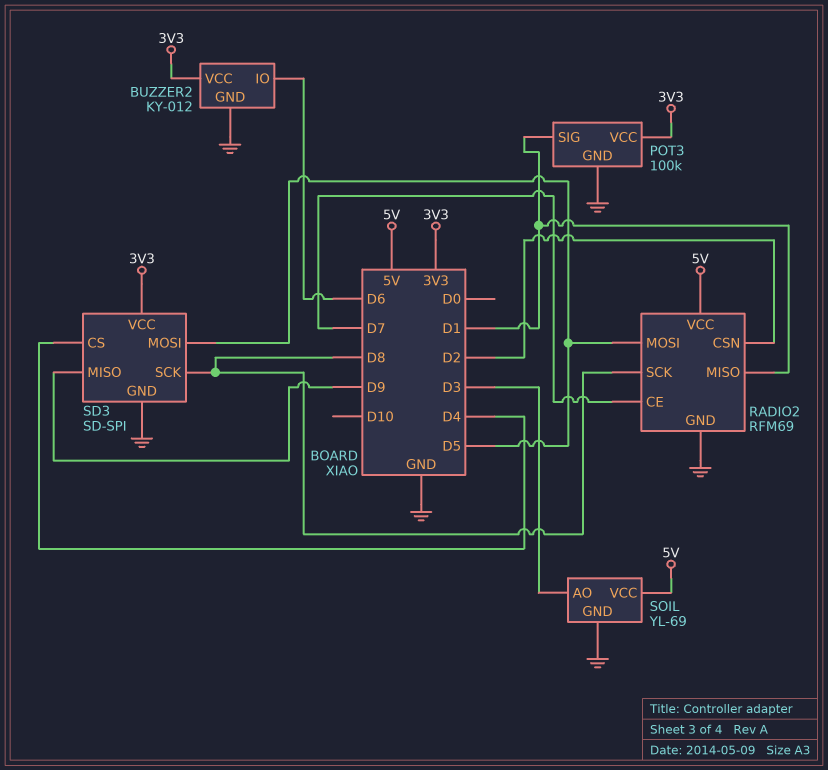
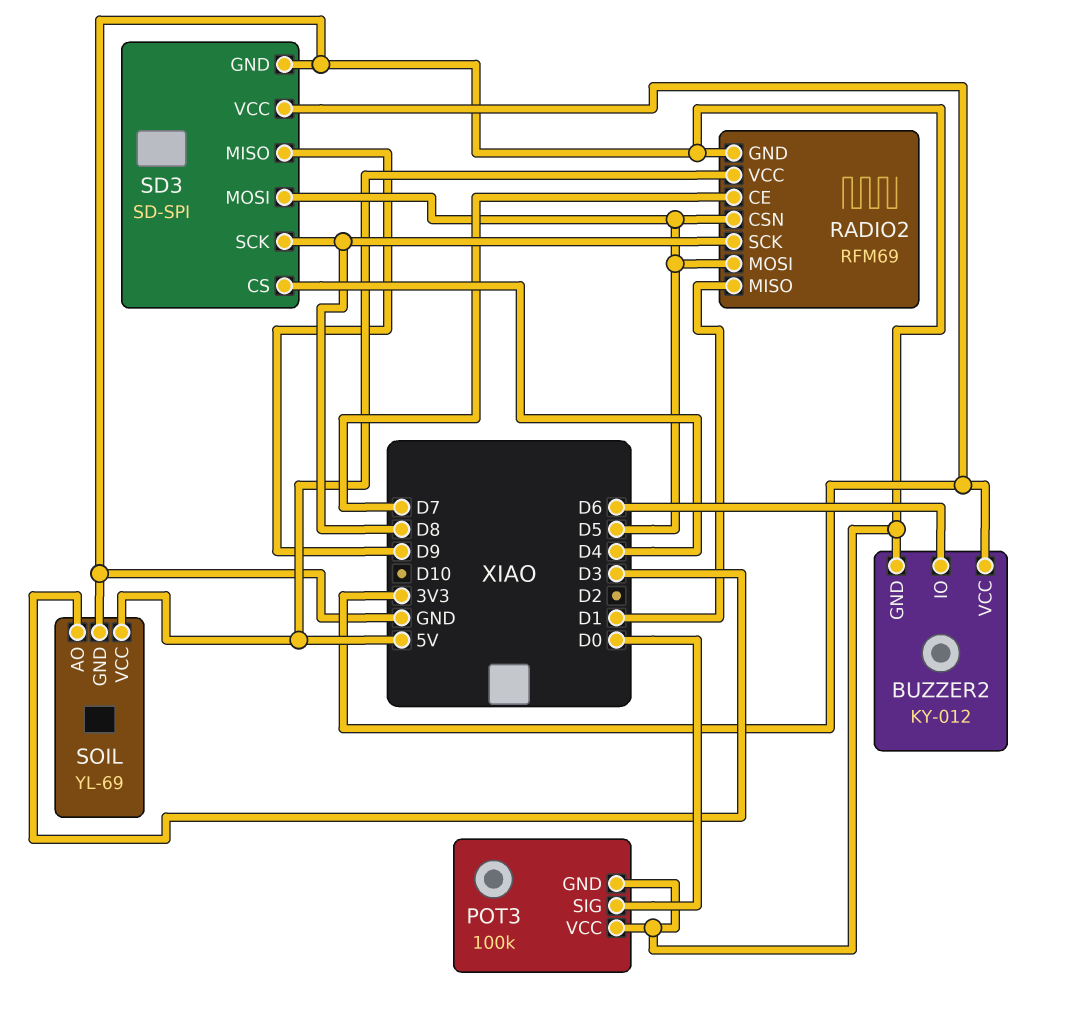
POT3 pin SIG: D1 -> D0
POT3 pin VCC: 3V3 -> GND
RADIO2 pin CSN: D2 -> D5

